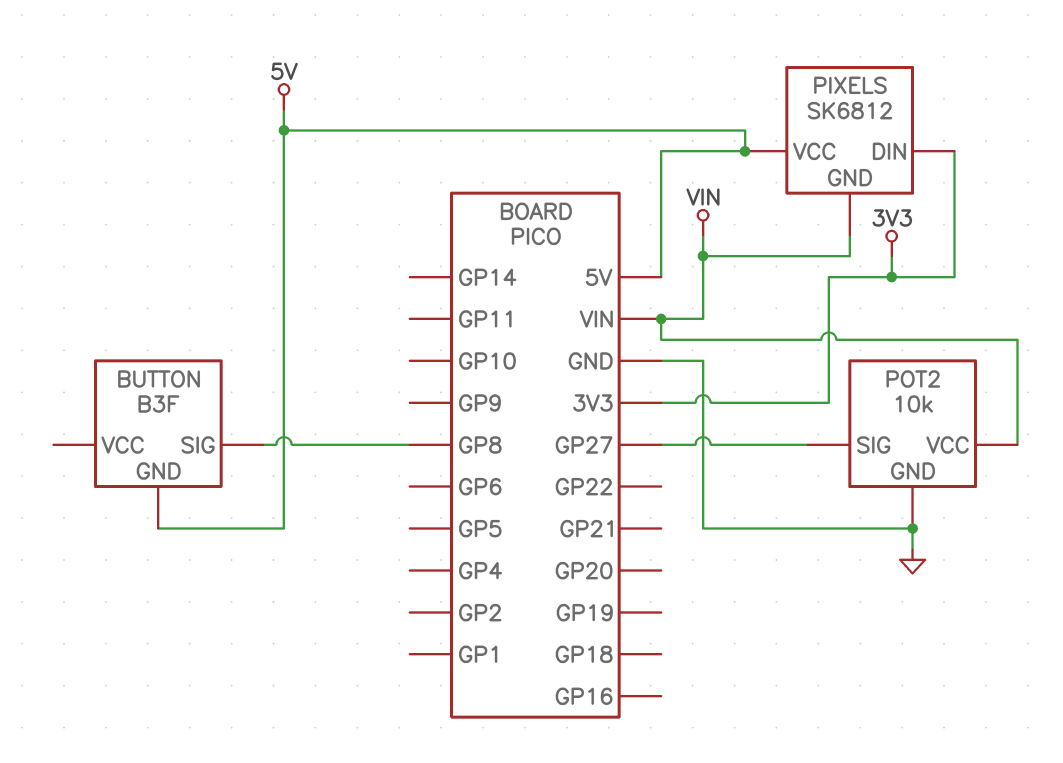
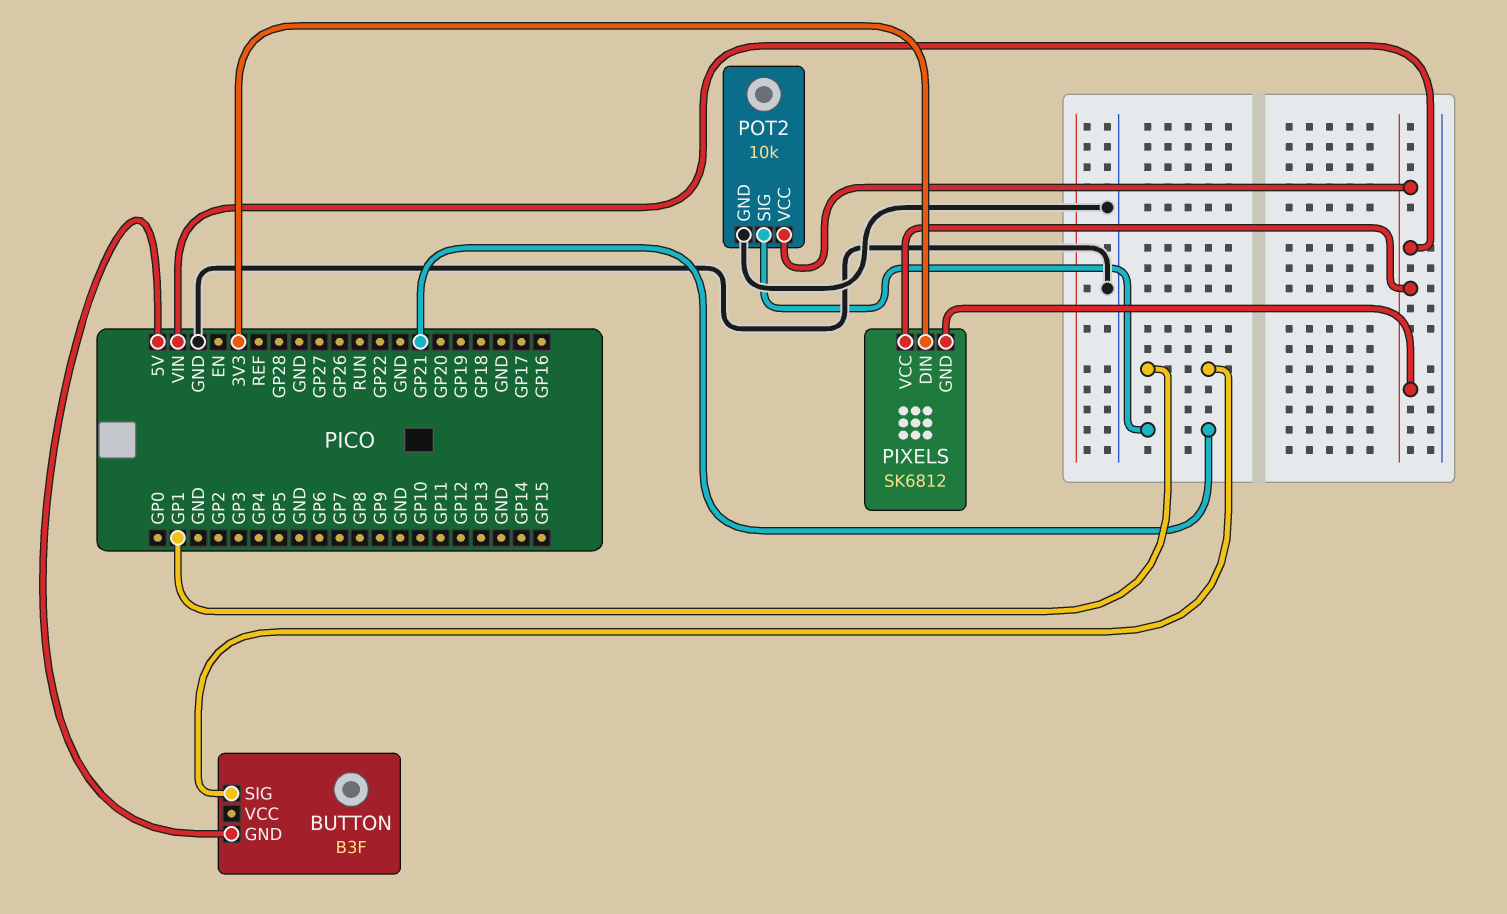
BUTTON pin SIG: GP8 -> GP1
PIXELS pin VCC: 5V -> VIN
POT2 pin SIG: GP27 -> GP21

